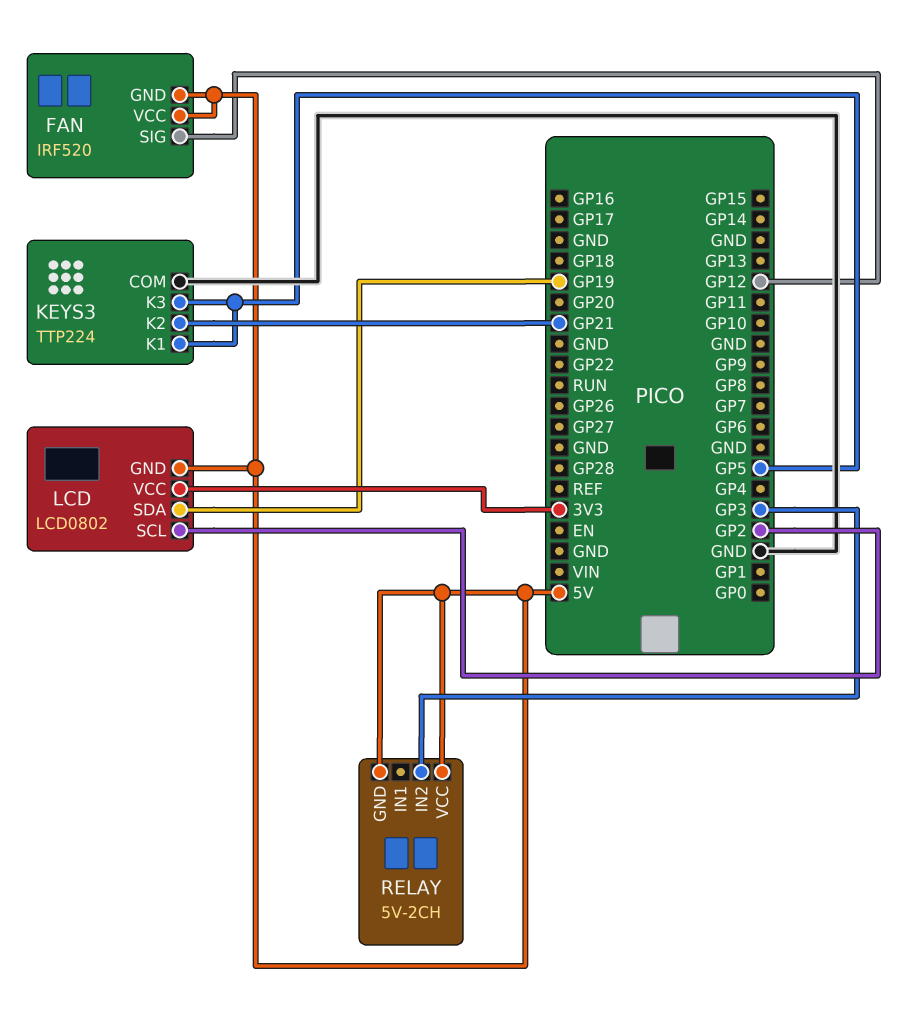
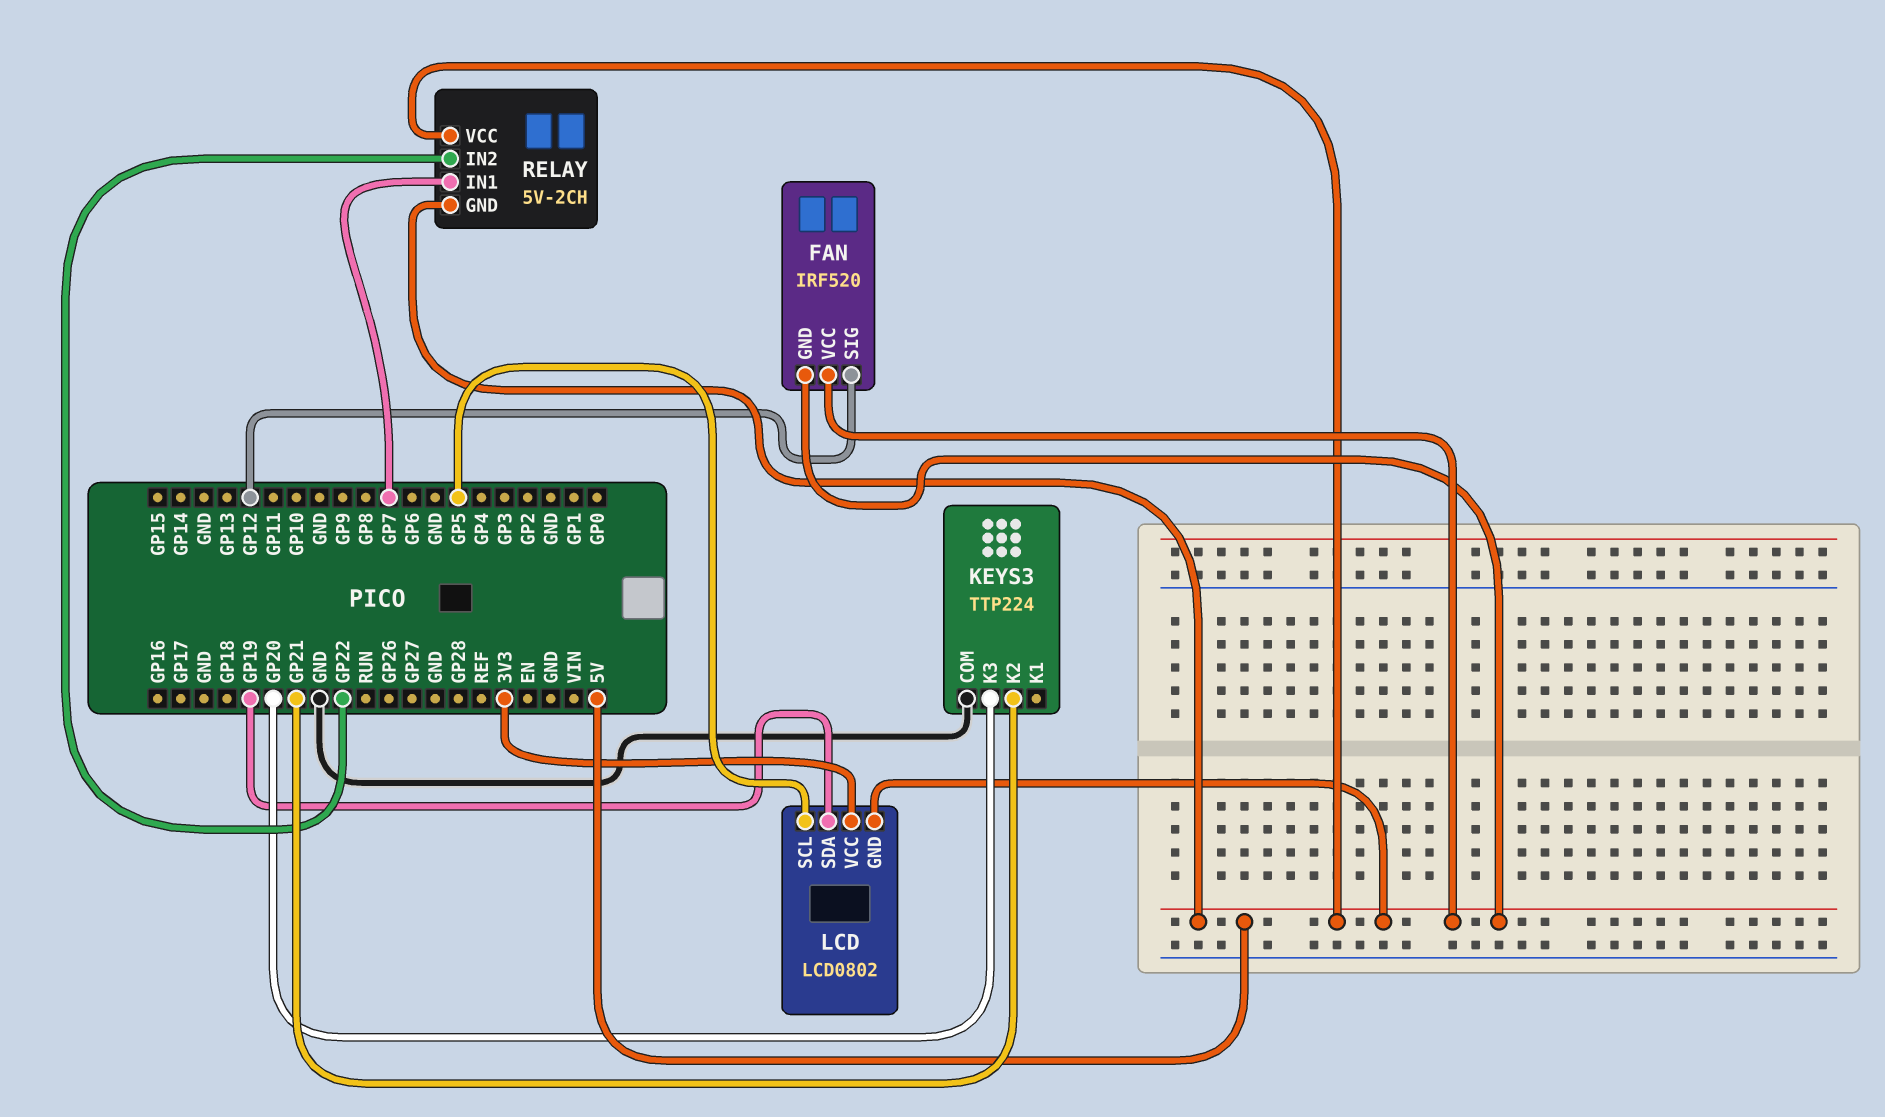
KEYS3 pin K1: GP5 -> none
KEYS3 pin K3: GP5 -> GP20
LCD pin SCL: GP2 -> GP5
RELAY pin IN1: none -> GP7
RELAY pin IN2: GP3 -> GP22

